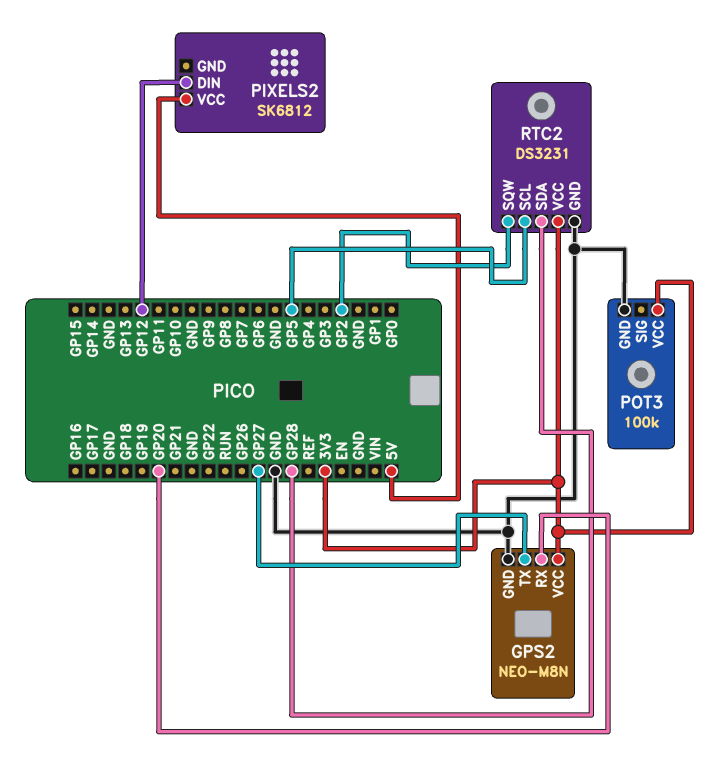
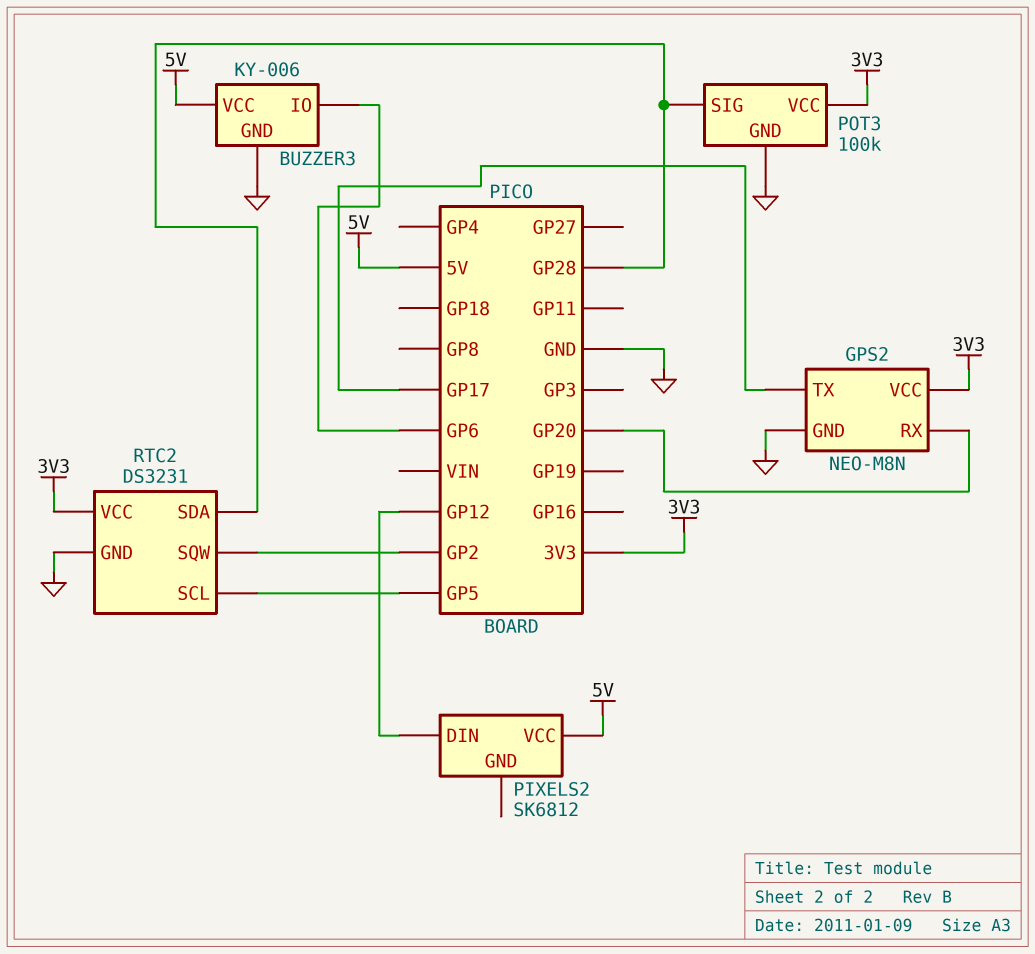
BUZZER3: none -> KY-006
BUZZER3 pin GND: none -> GND
BUZZER3 pin IO: none -> GP6
BUZZER3 pin VCC: none -> 5V
GPS2 pin TX: GP27 -> GP17
POT3 pin SIG: none -> GP28

